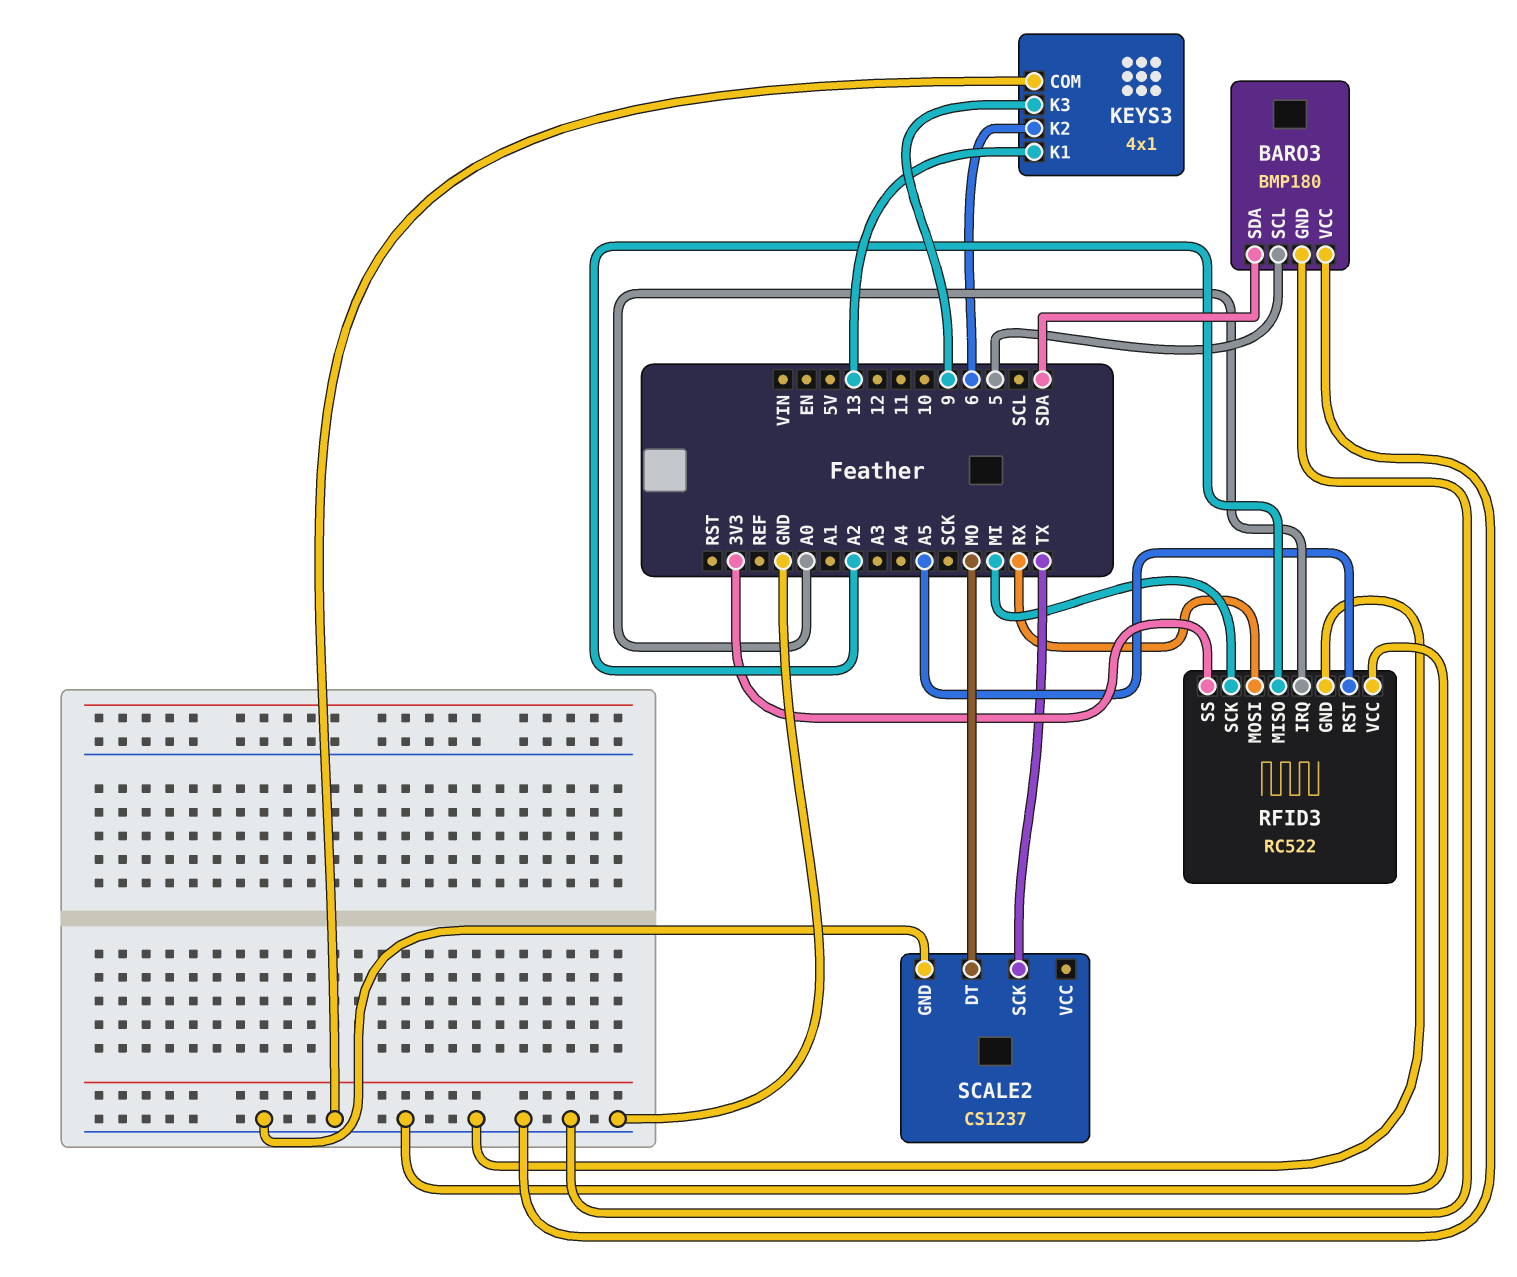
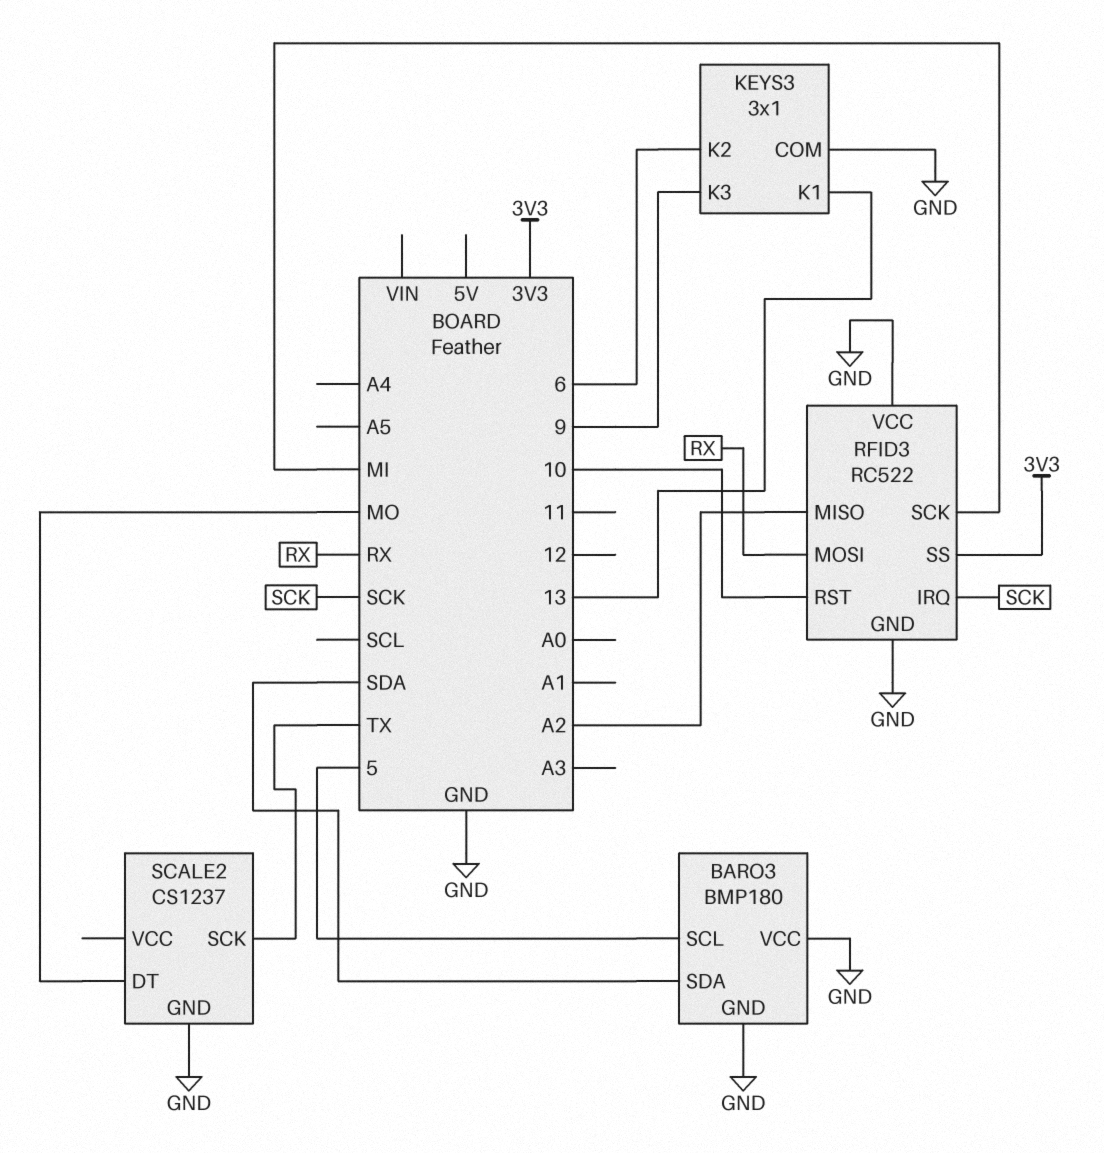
KEYS3: 4x1 -> 3x1
RFID3 pin IRQ: A0 -> SCK
RFID3 pin RST: A5 -> 10

